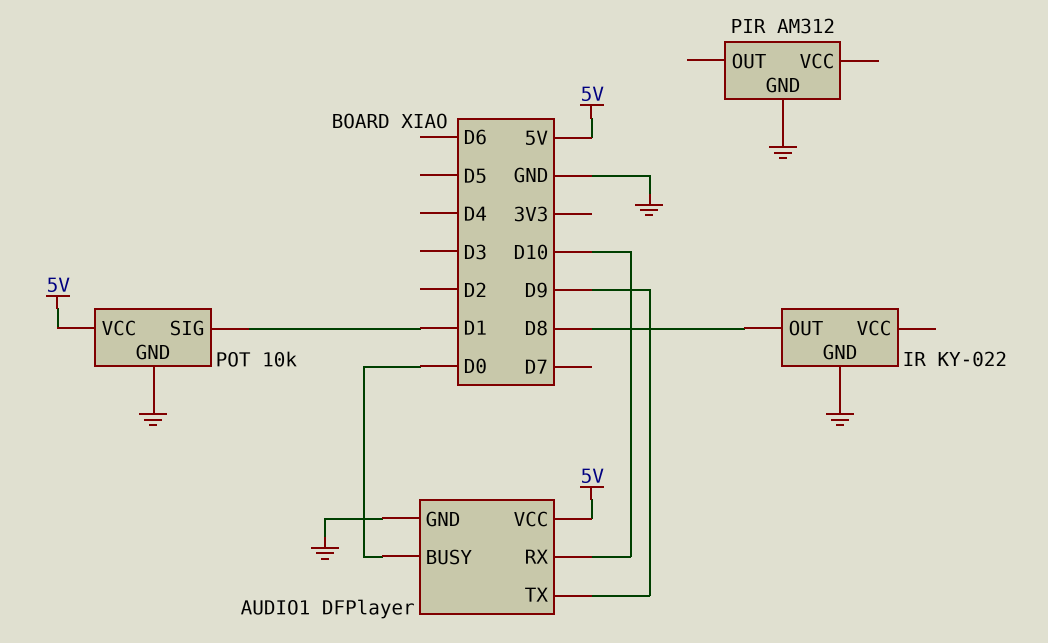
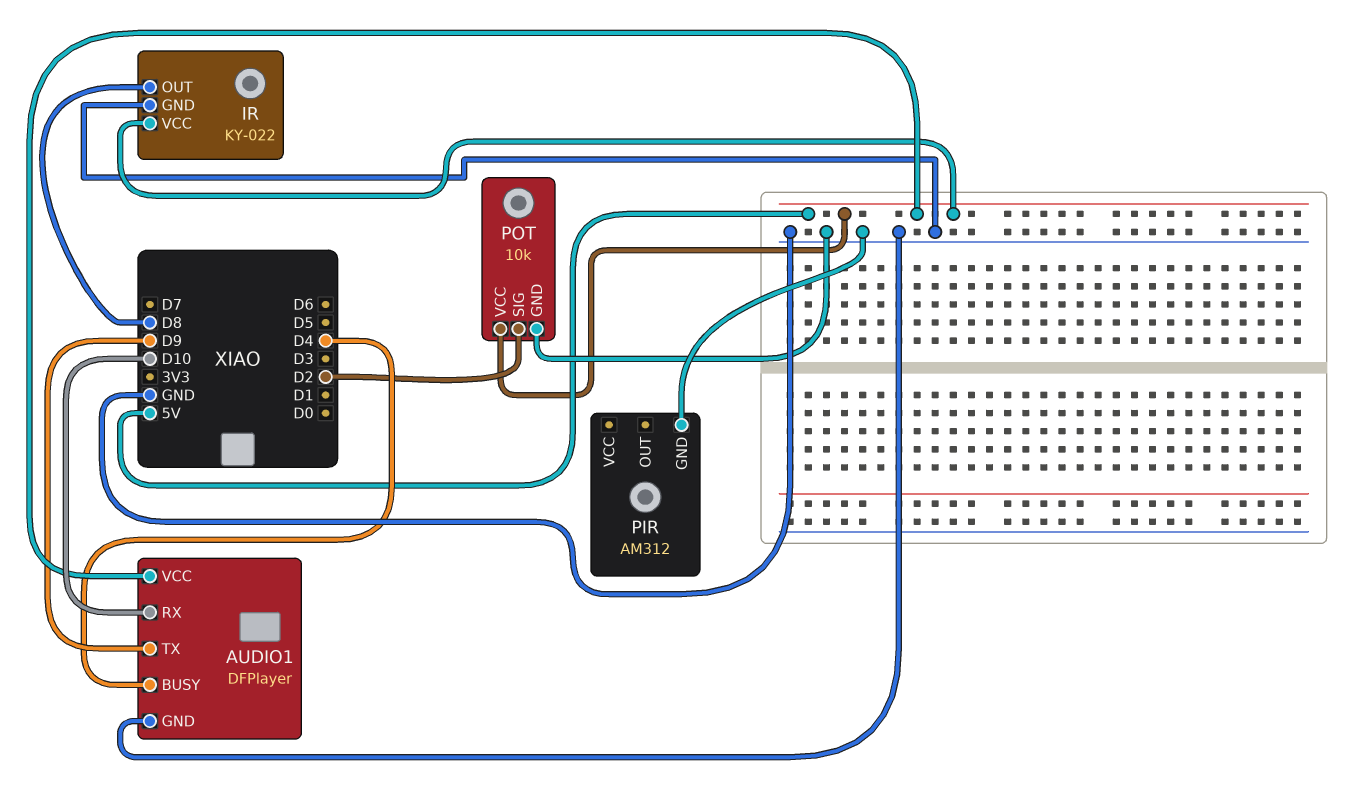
AUDIO1 pin BUSY: D0 -> D4
IR pin VCC: none -> 5V
POT pin SIG: D1 -> D2

